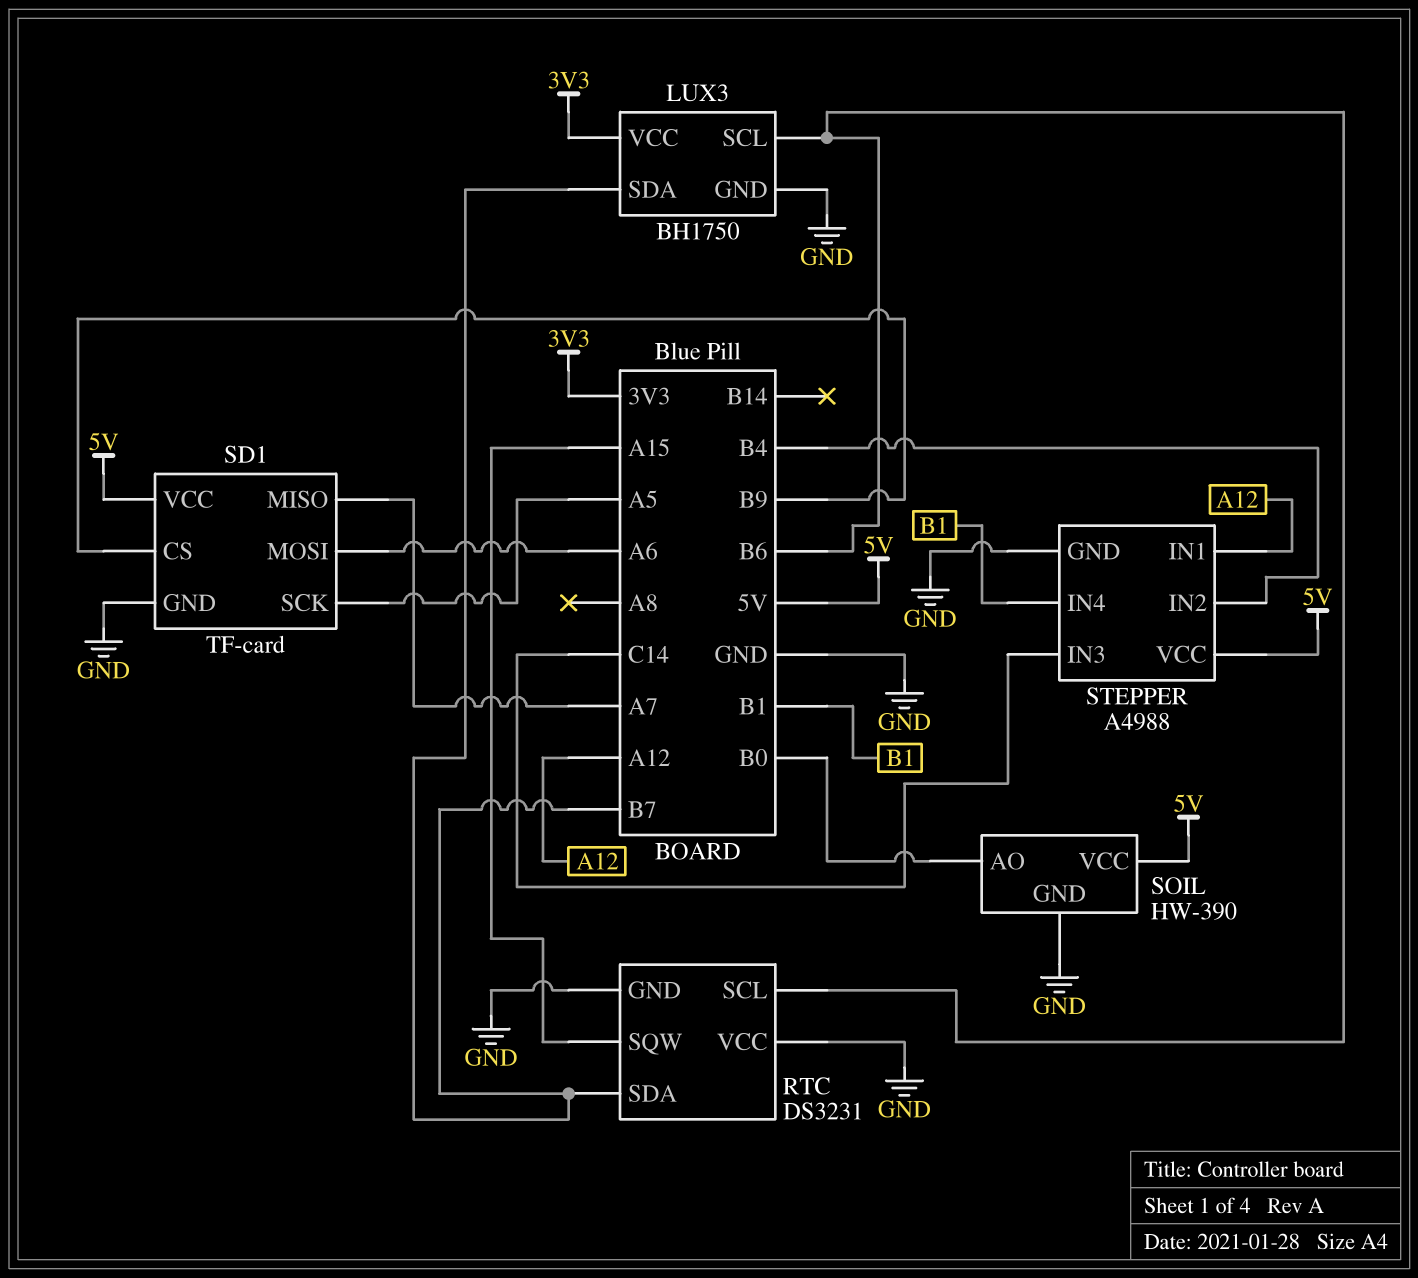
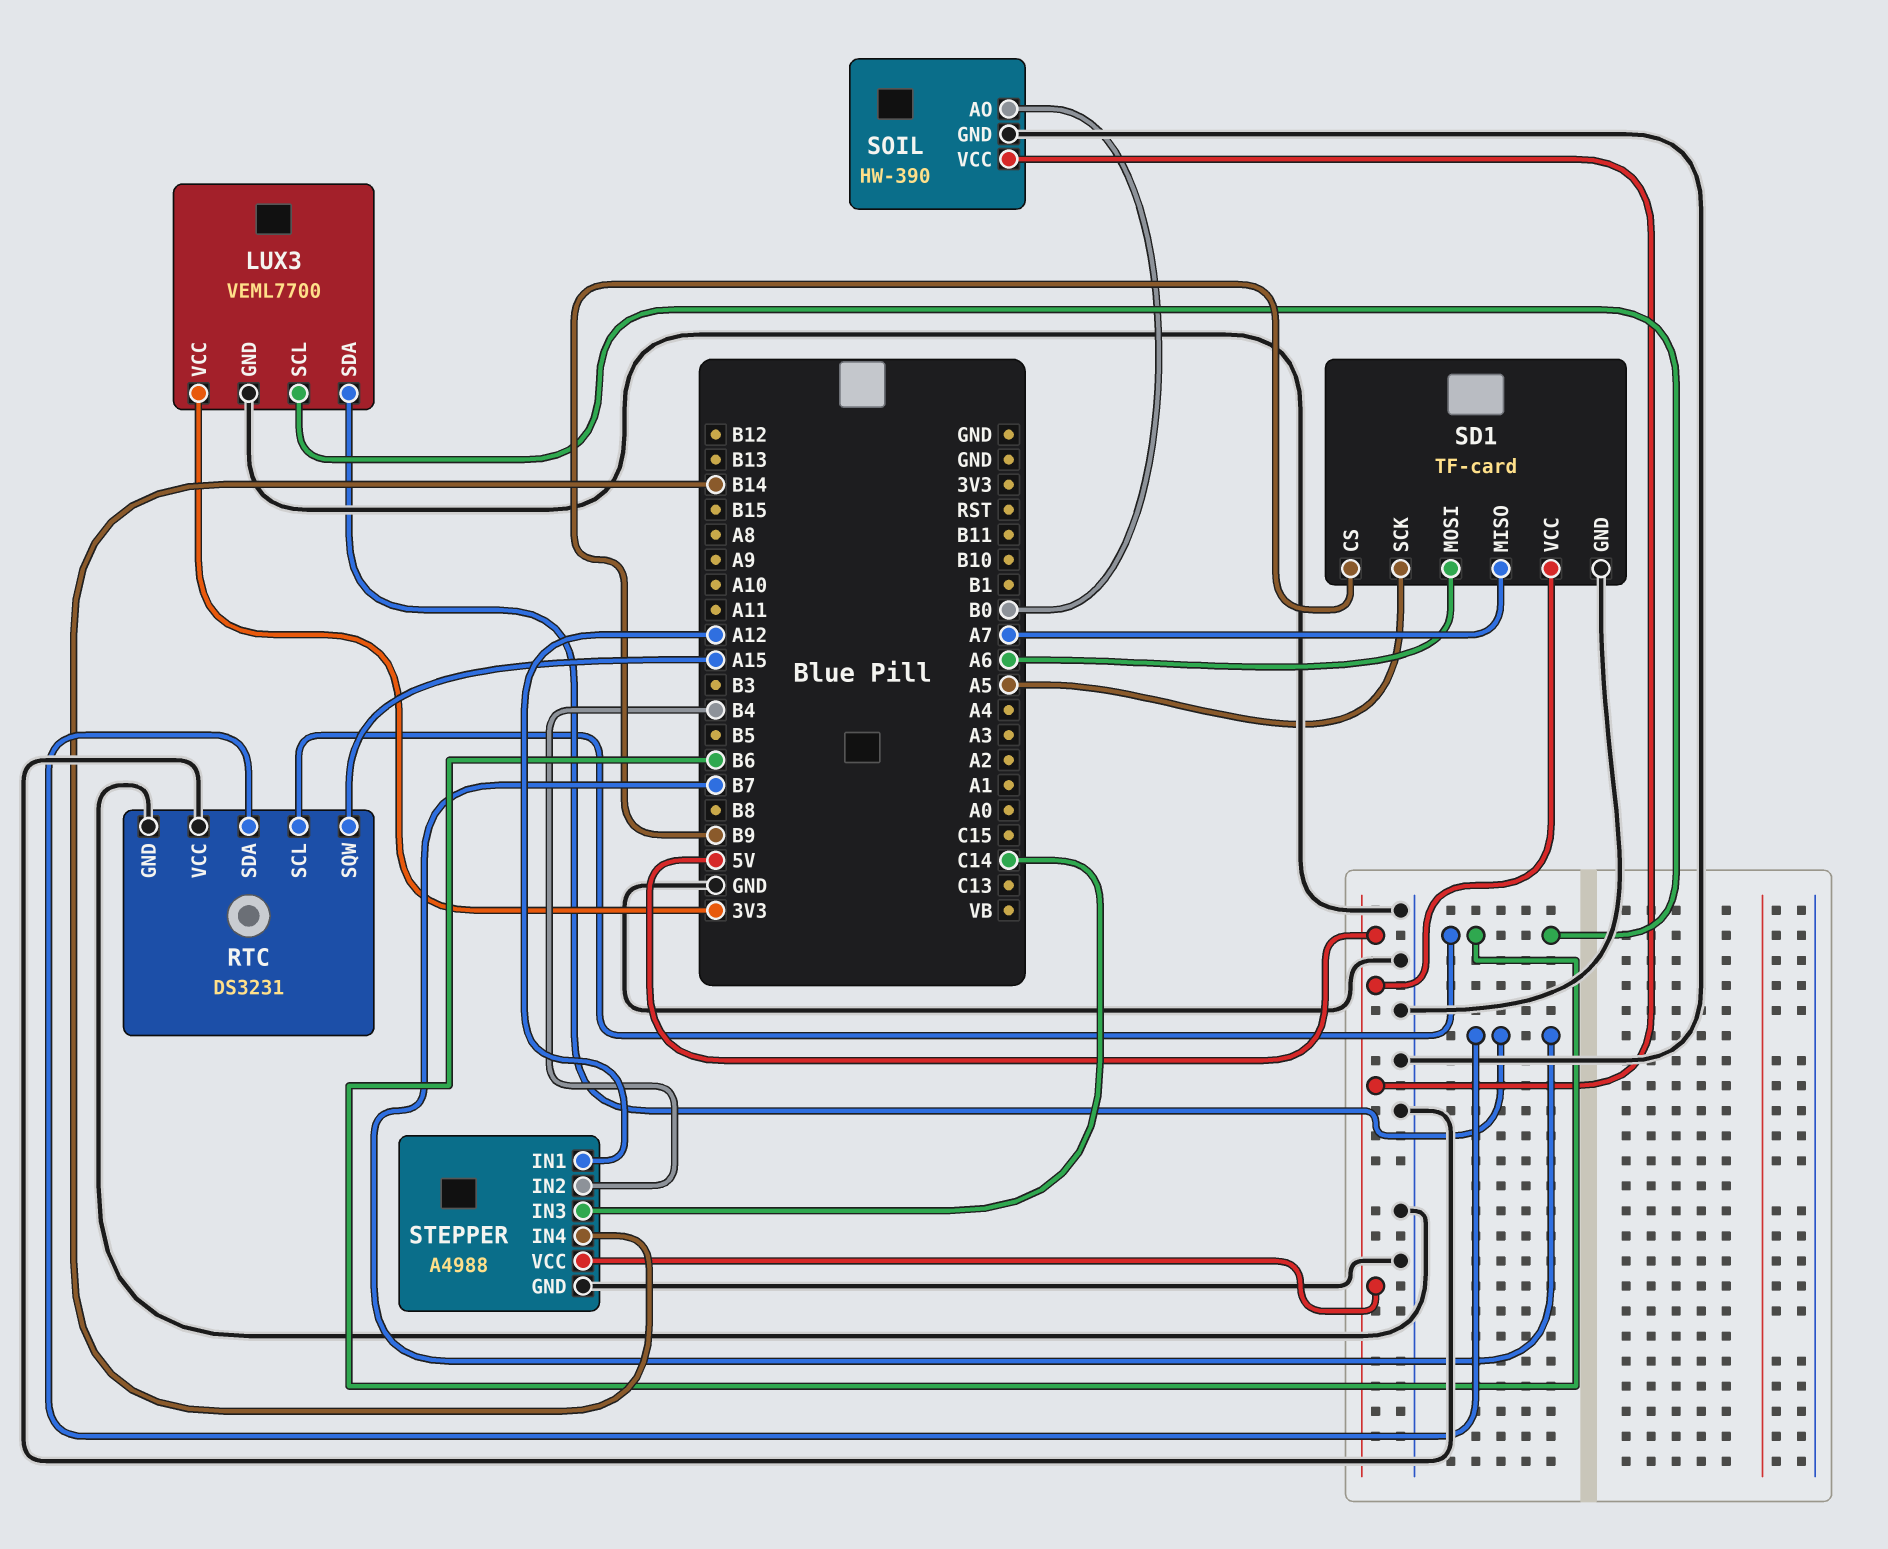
LUX3: BH1750 -> VEML7700
STEPPER pin IN4: B1 -> B14

